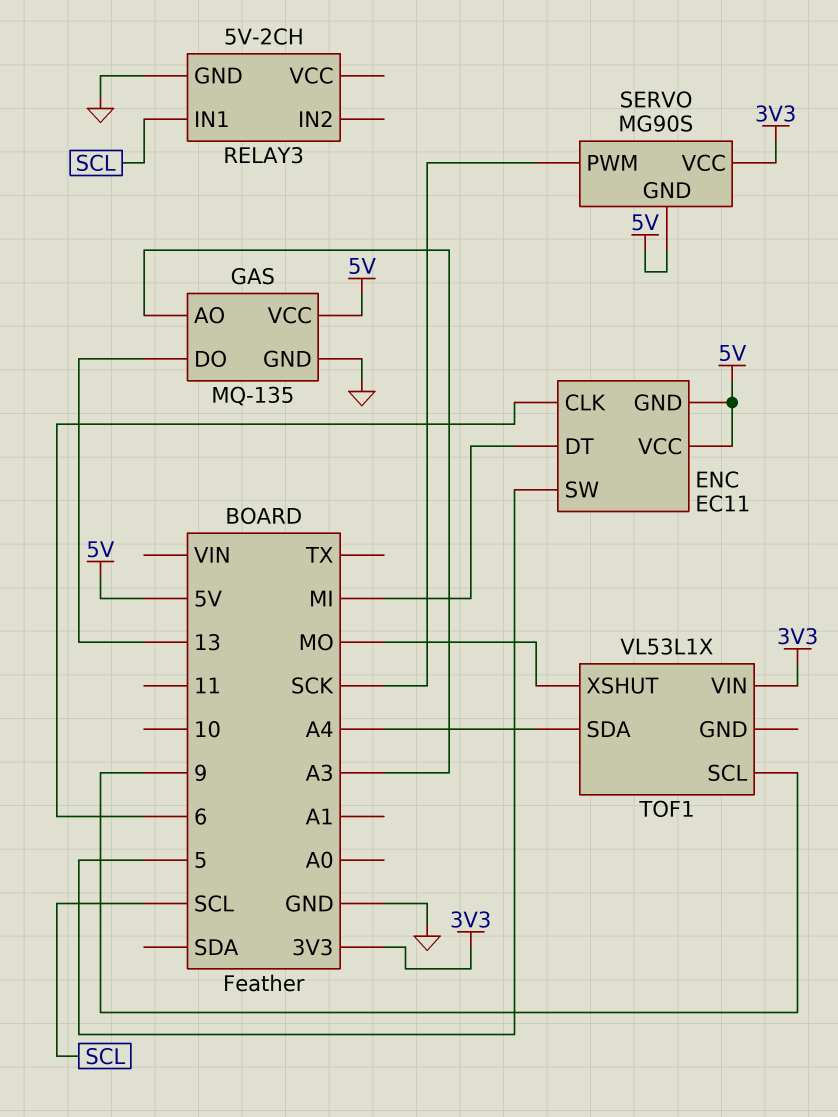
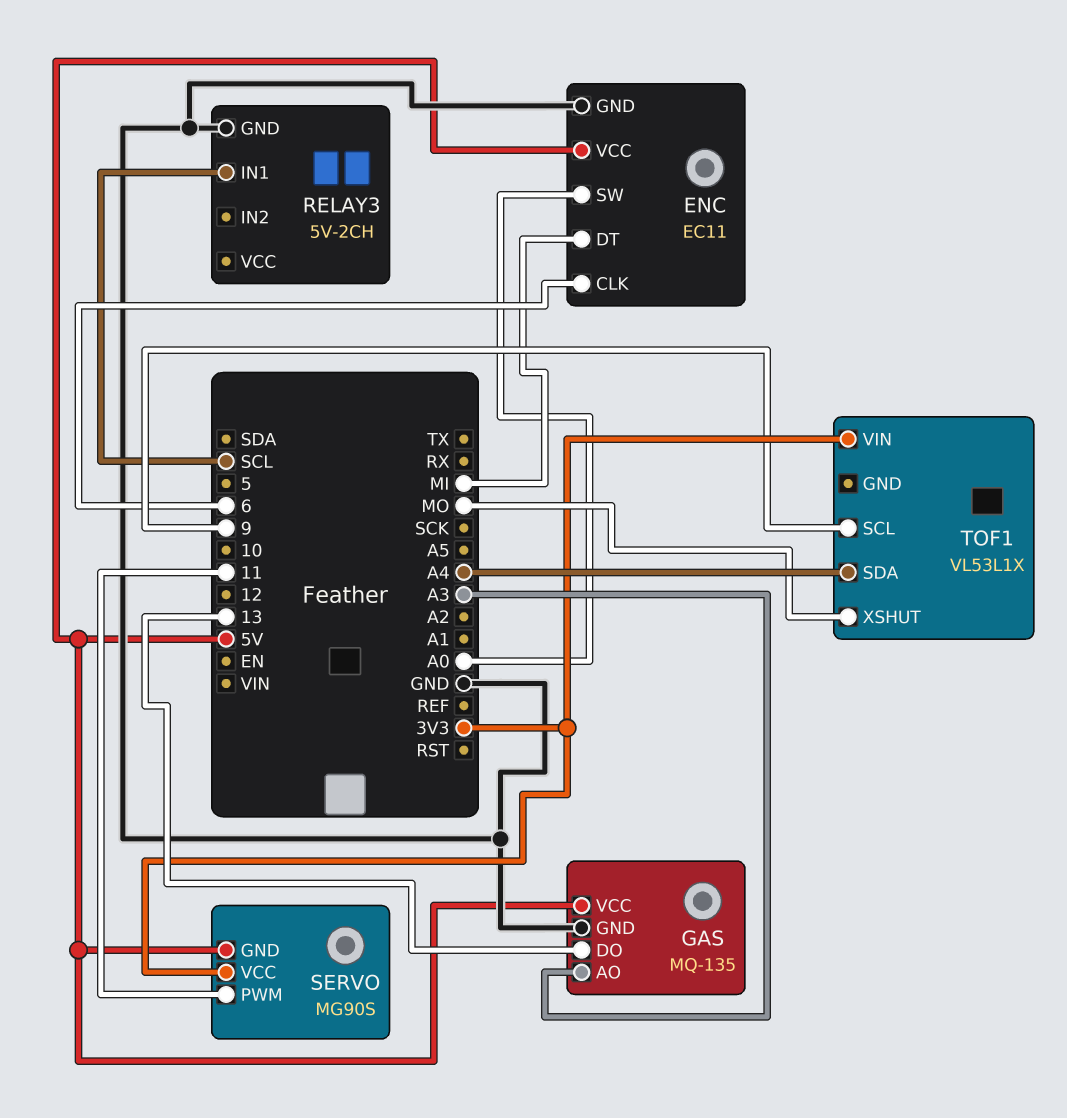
ENC pin GND: 5V -> GND
ENC pin SW: 5 -> A0
SERVO pin PWM: SCK -> 11

